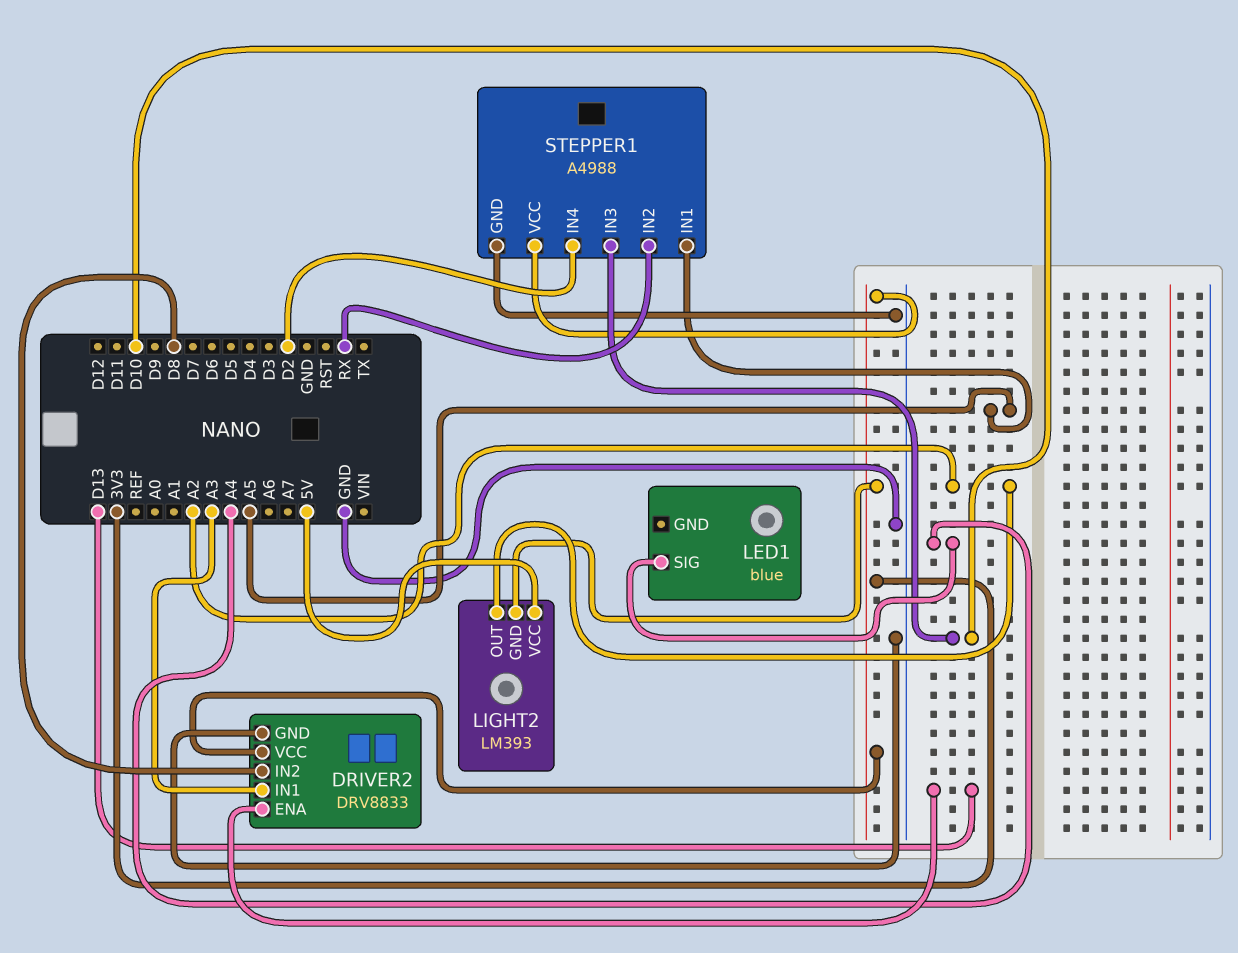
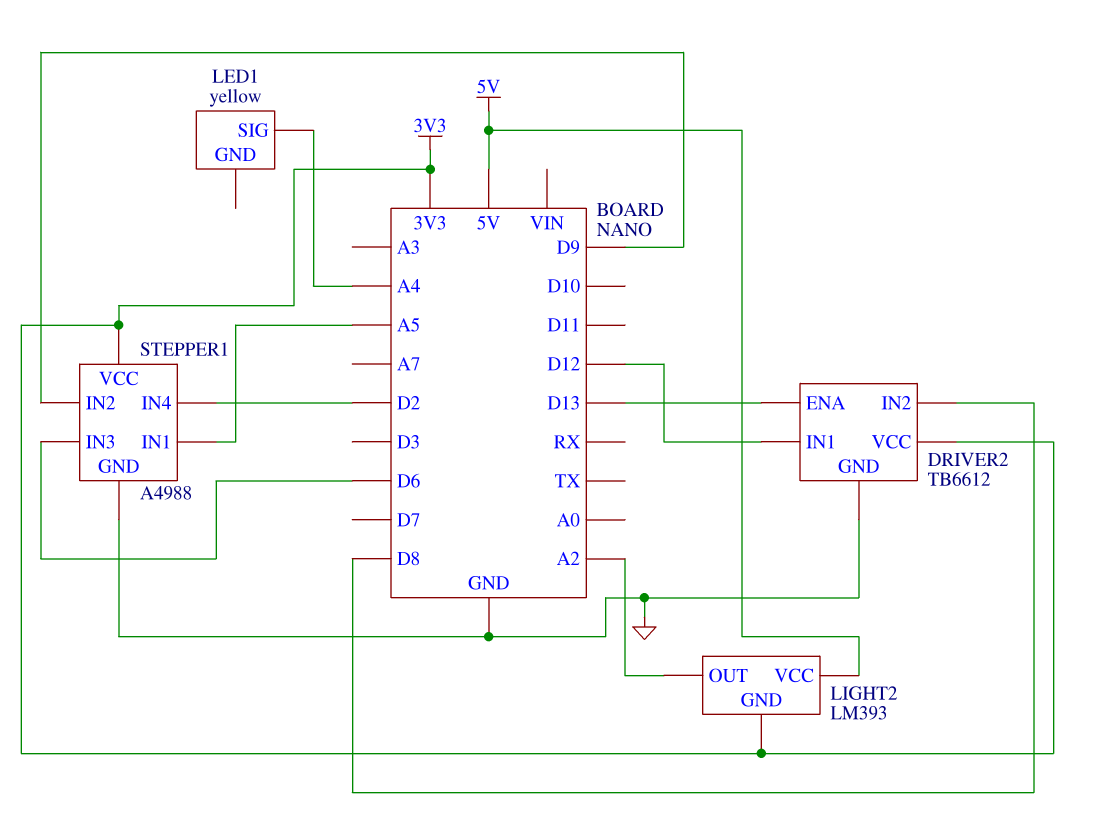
DRIVER2: DRV8833 -> TB6612
DRIVER2 pin IN1: A3 -> D12
LED1: blue -> yellow
STEPPER1 pin IN2: RX -> D9
STEPPER1 pin IN3: D10 -> D6

